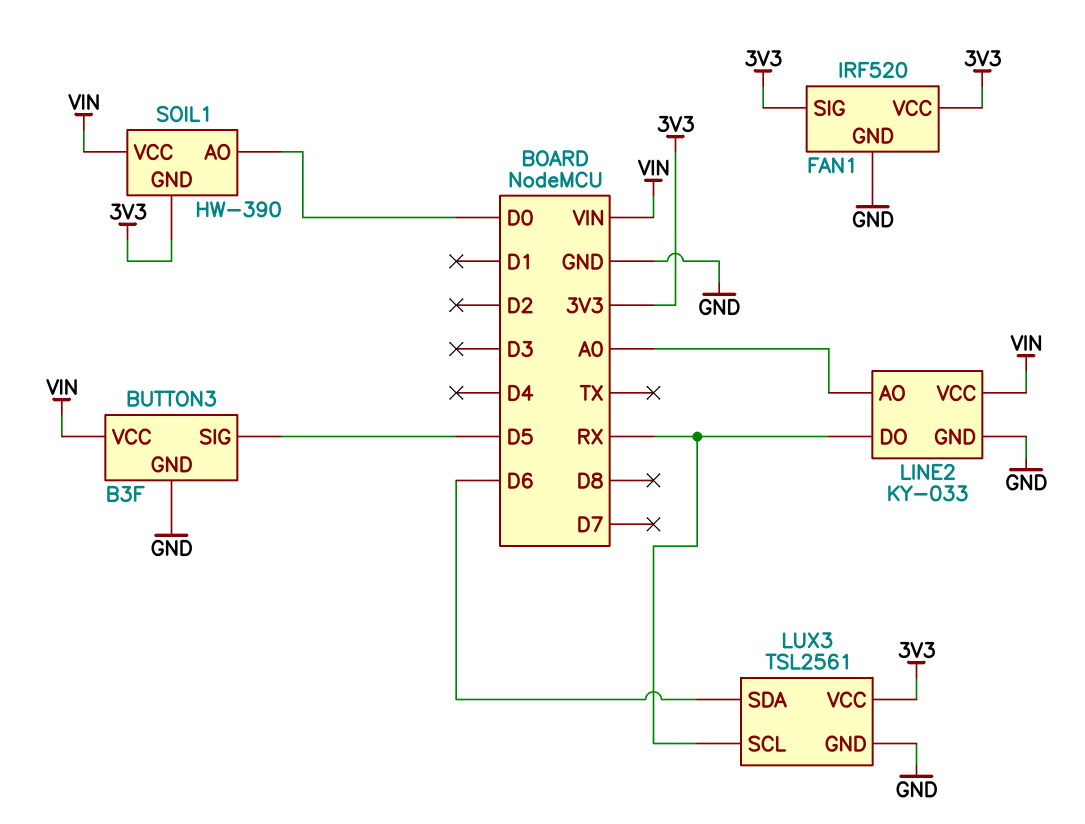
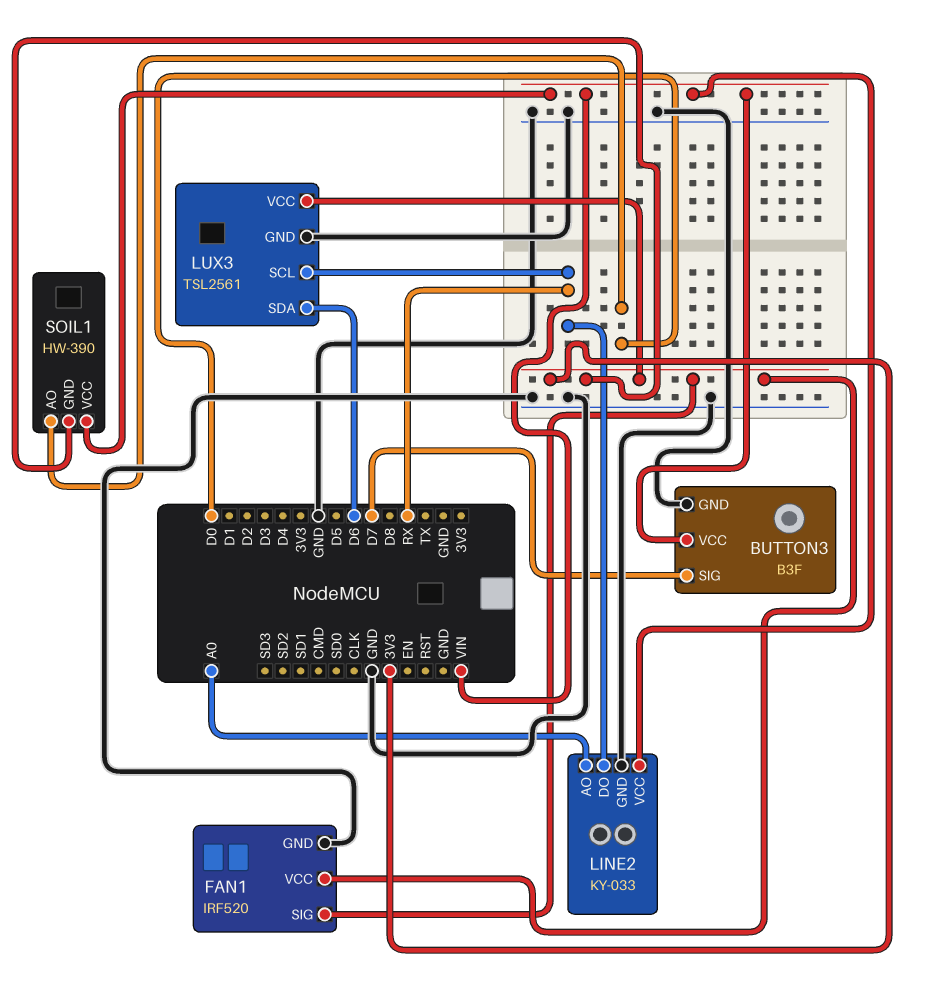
BUTTON3 pin SIG: D5 -> D7

